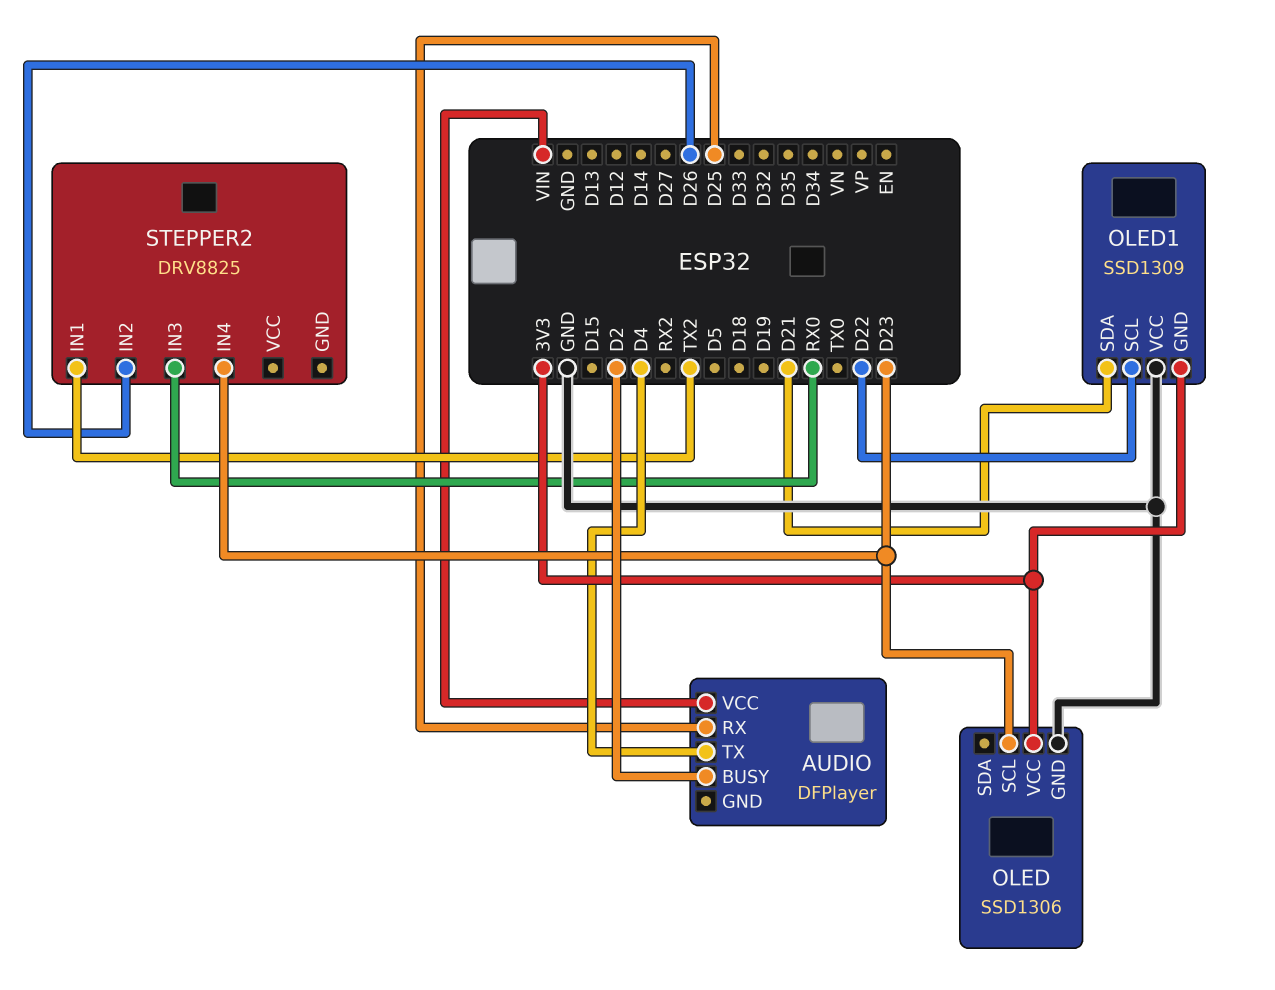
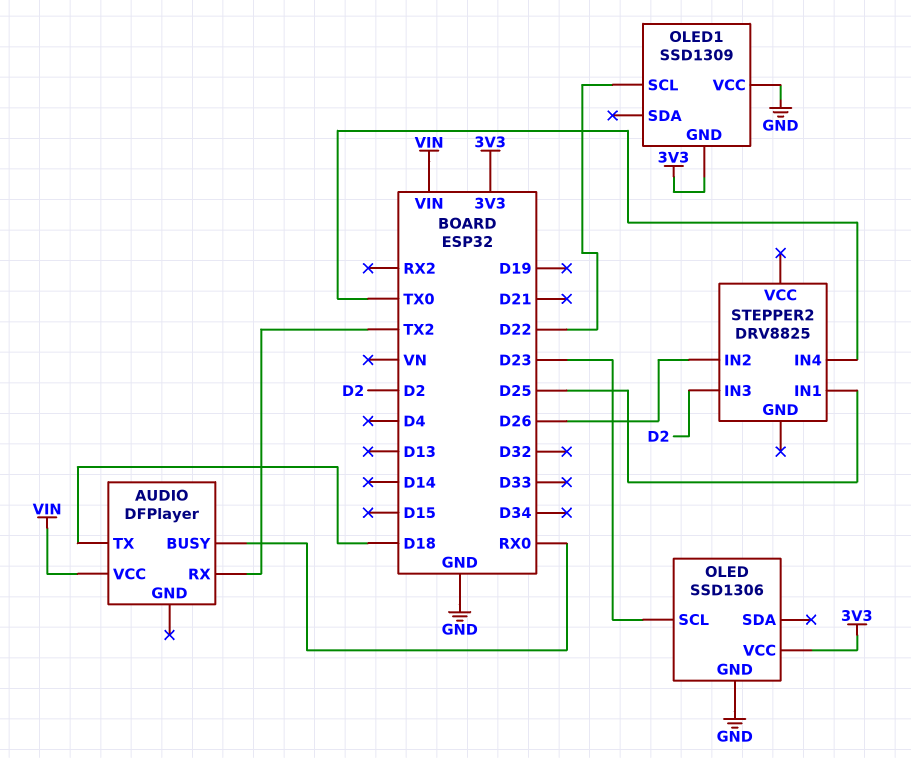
AUDIO pin BUSY: D2 -> RX0
AUDIO pin RX: D25 -> TX2
AUDIO pin TX: D4 -> D18
OLED1 pin SDA: D21 -> none
STEPPER2 pin IN1: TX2 -> D25
STEPPER2 pin IN3: RX0 -> D2
STEPPER2 pin IN4: D23 -> TX0

